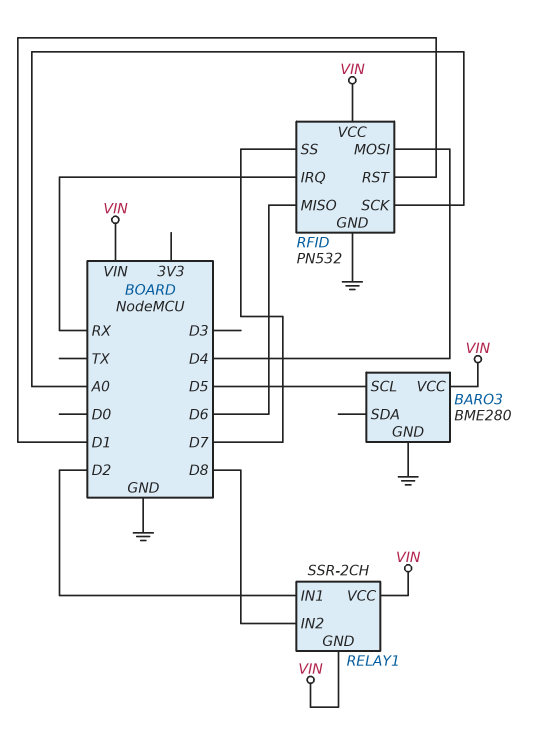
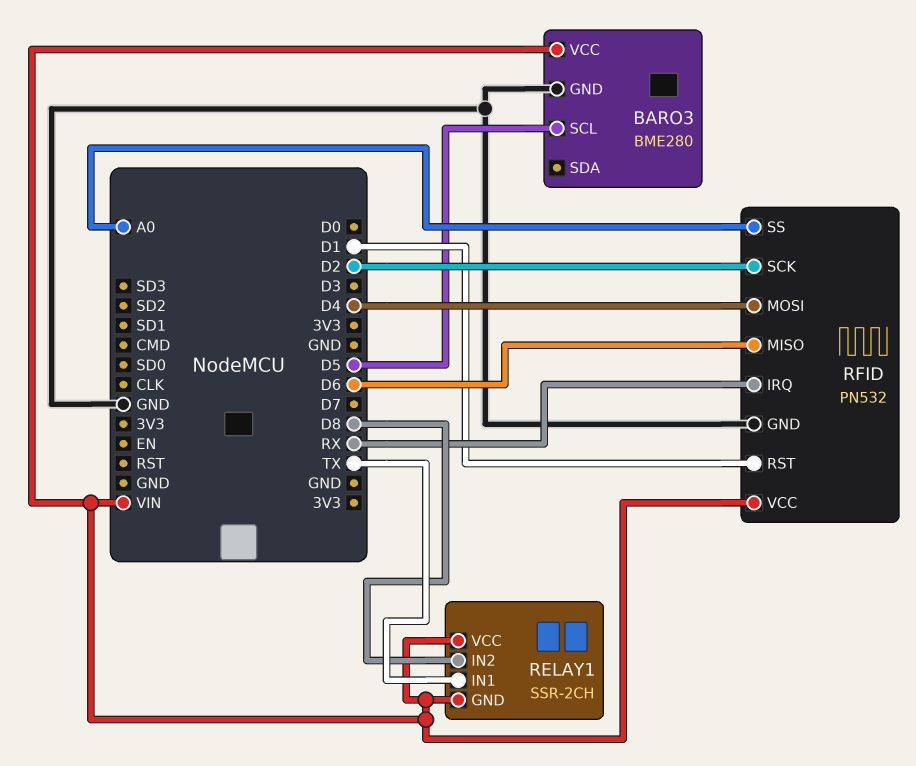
RELAY1 pin IN1: D2 -> TX
RFID pin SCK: A0 -> D2
RFID pin SS: D7 -> A0

